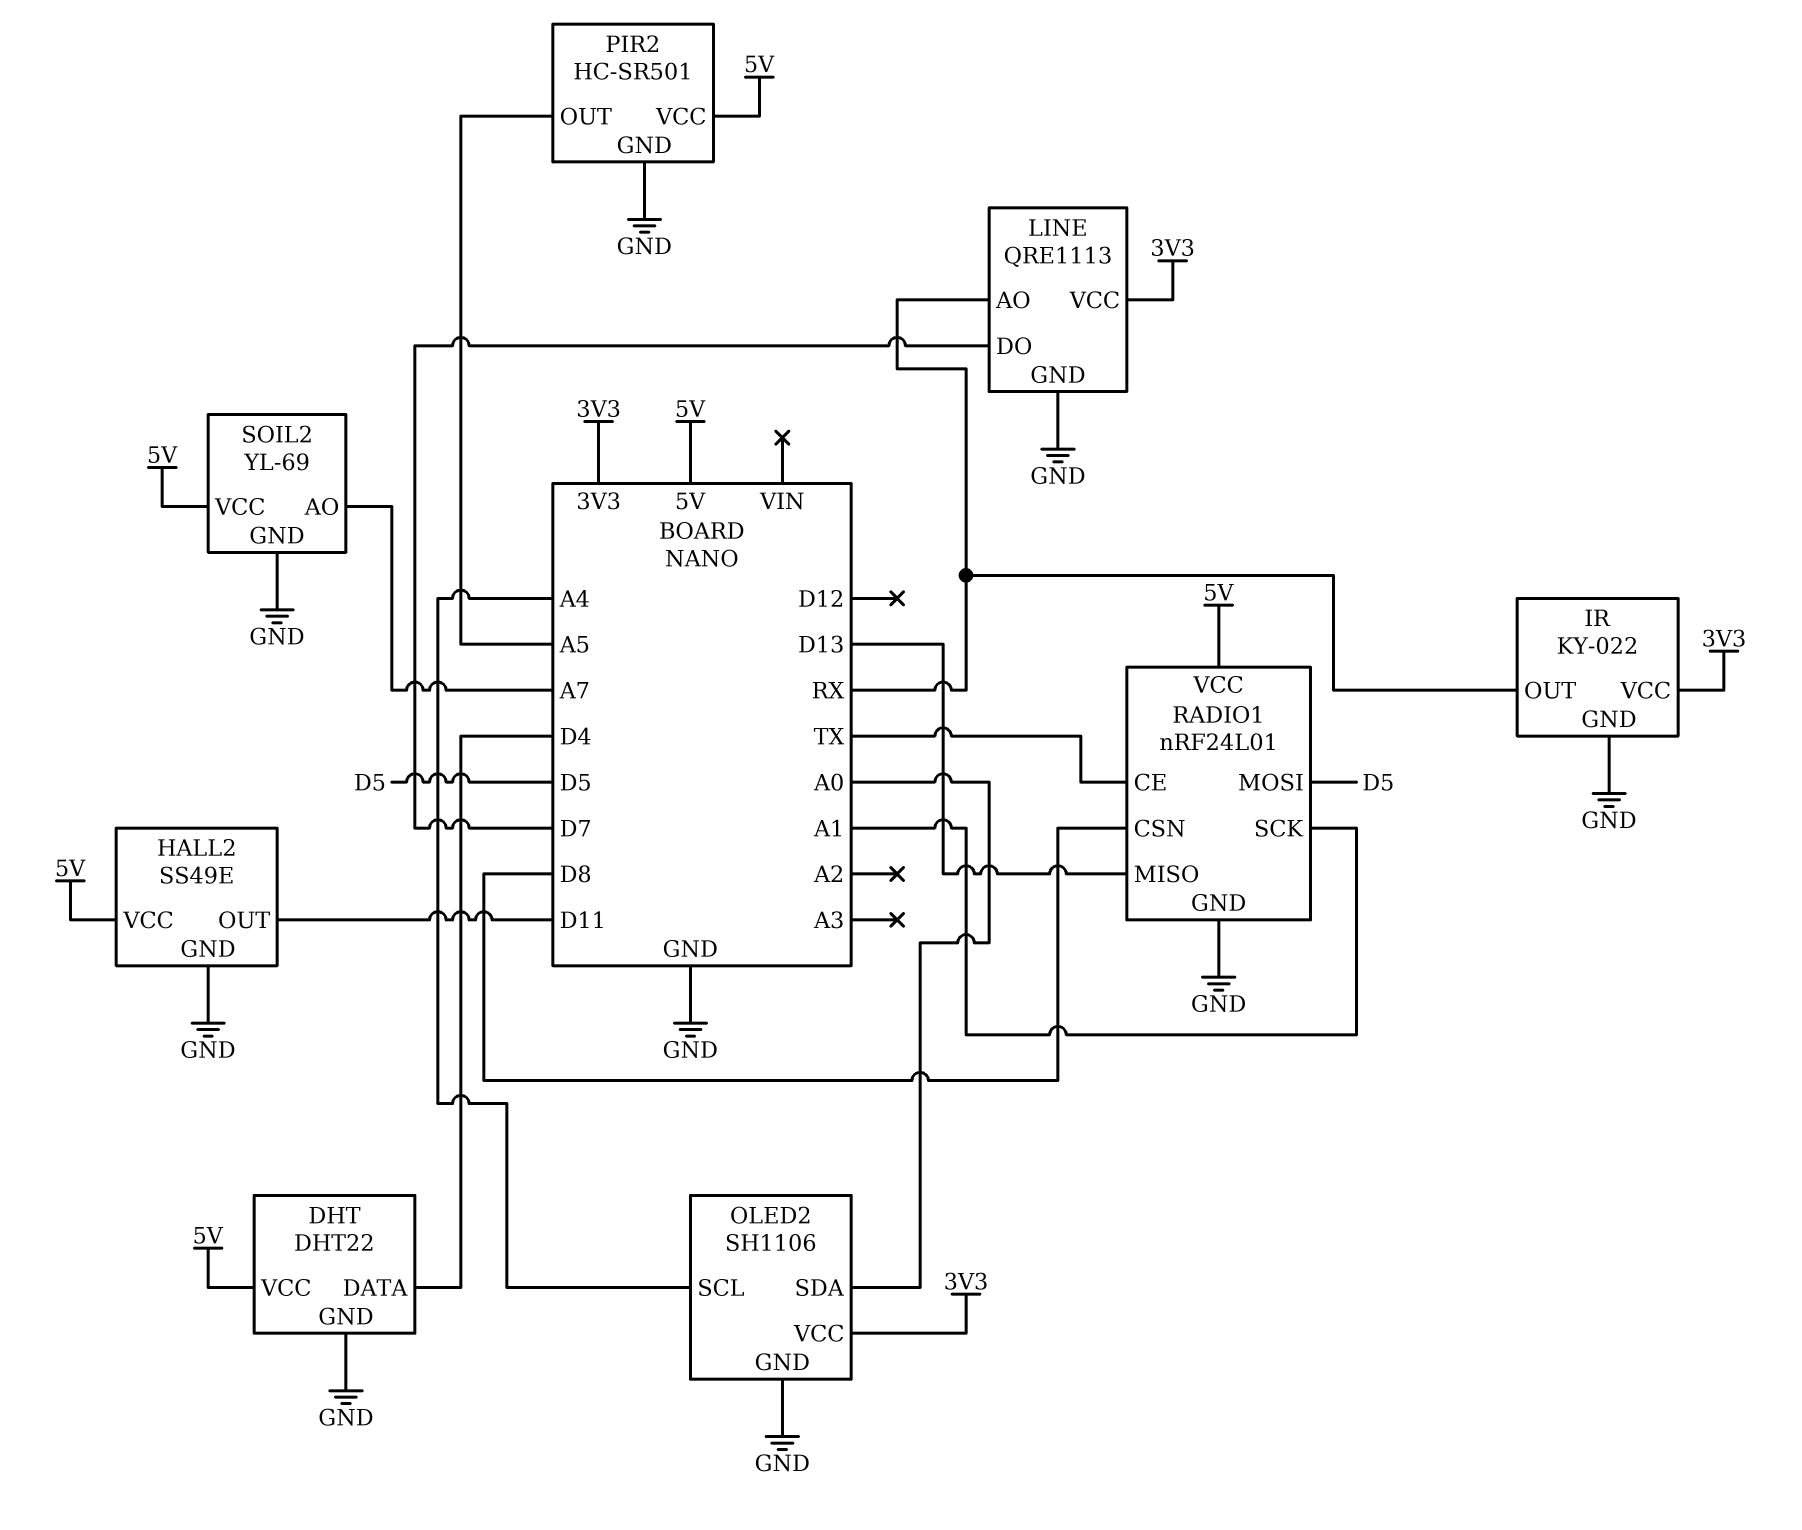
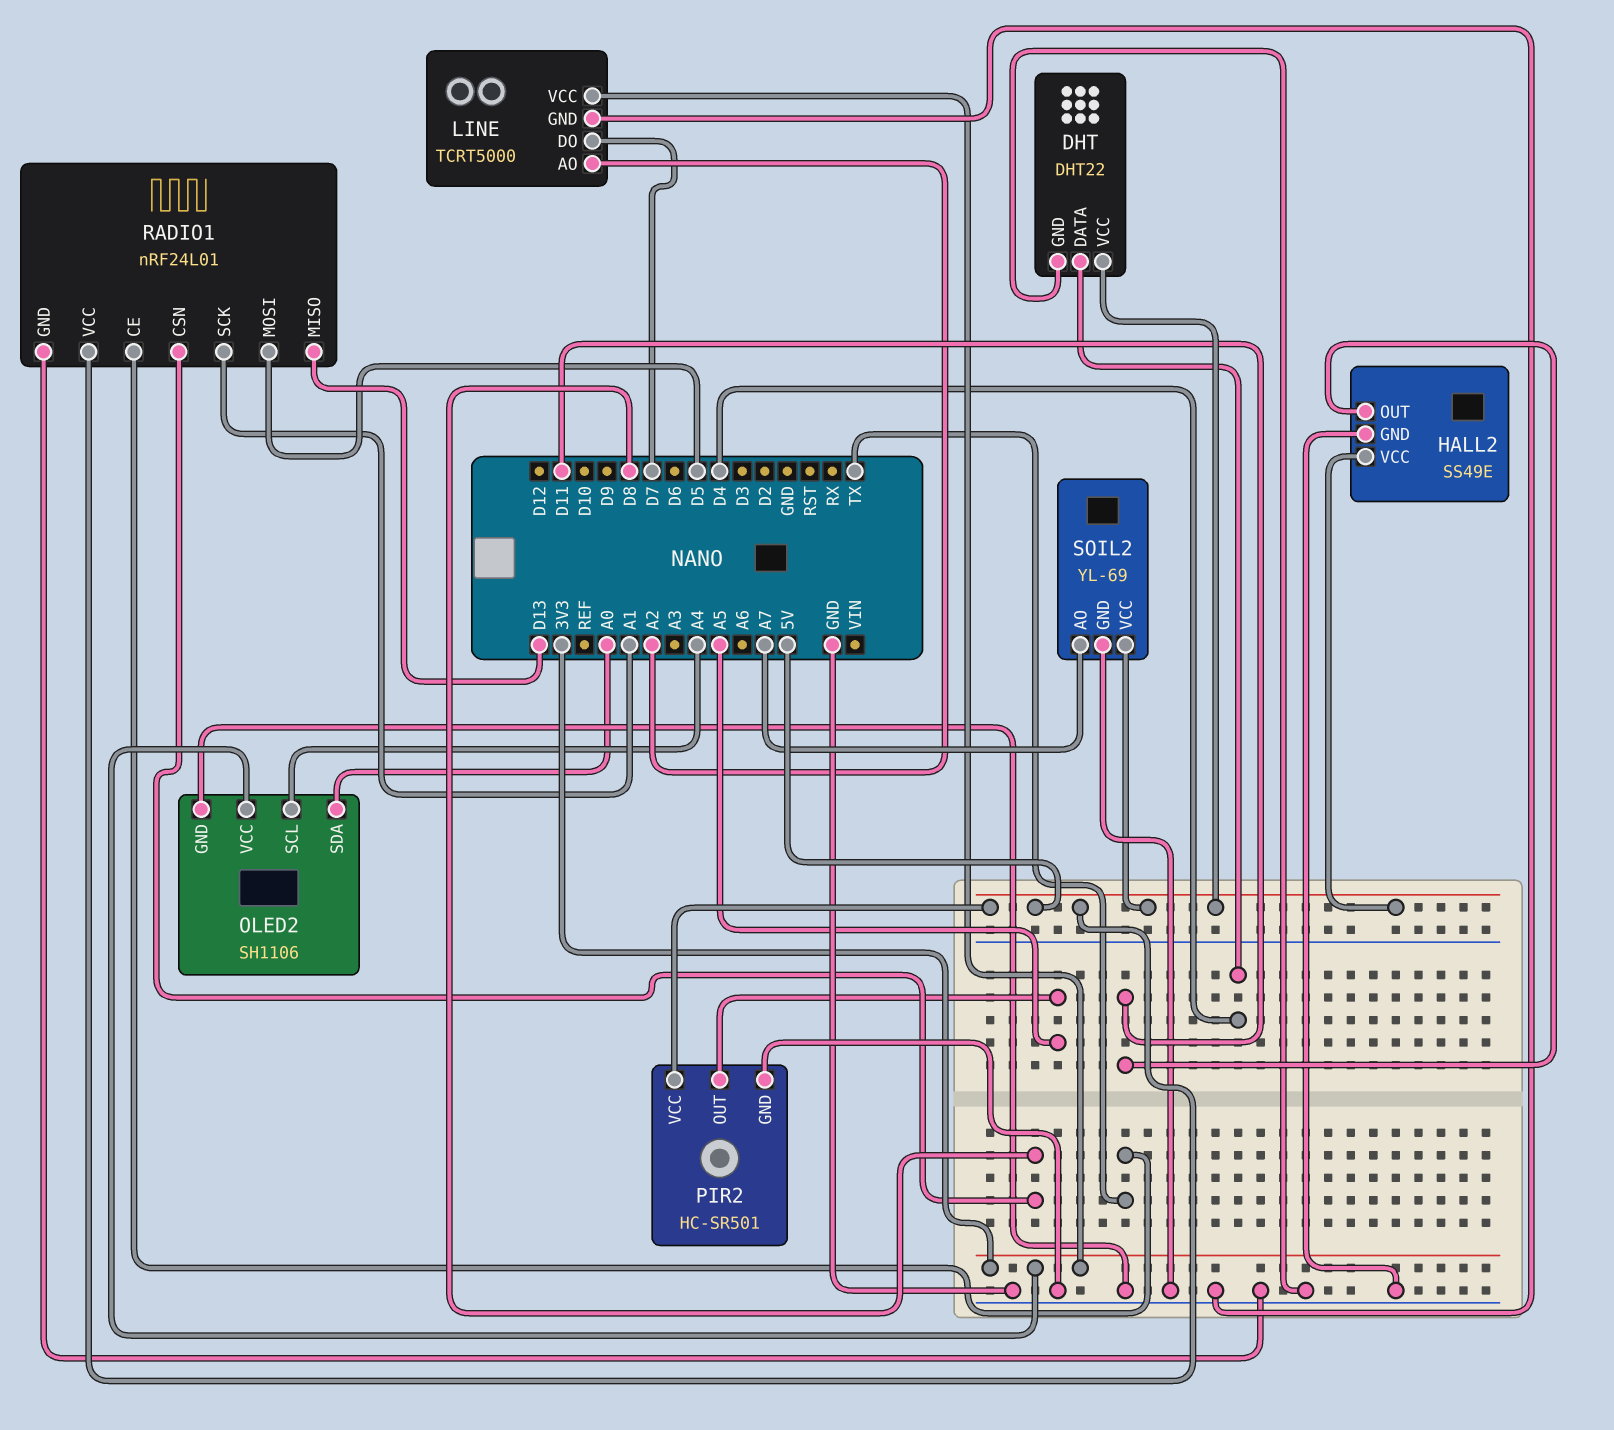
IR: KY-022 -> none
IR pin GND: GND -> none
IR pin OUT: RX -> none
IR pin VCC: 3V3 -> none
LINE: QRE1113 -> TCRT5000
LINE pin AO: RX -> A2

